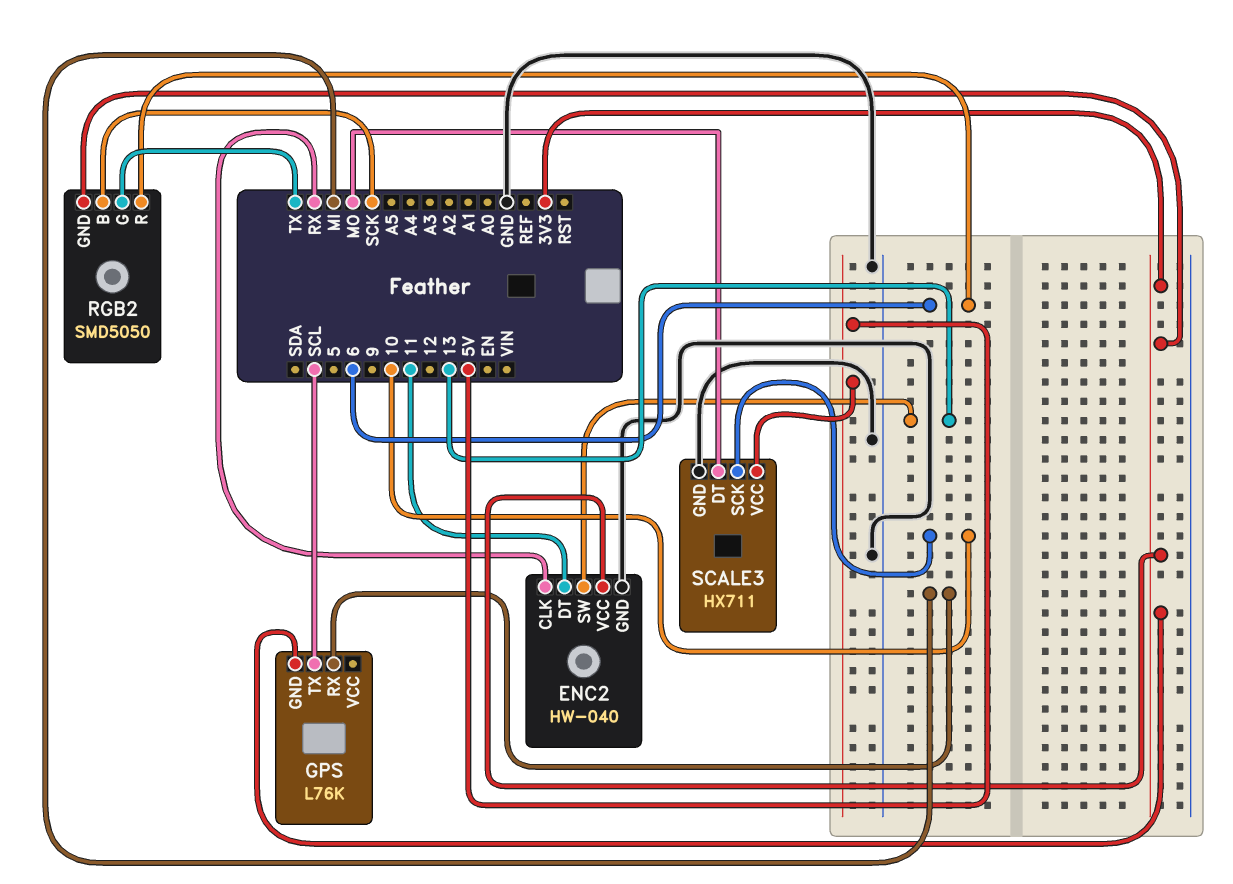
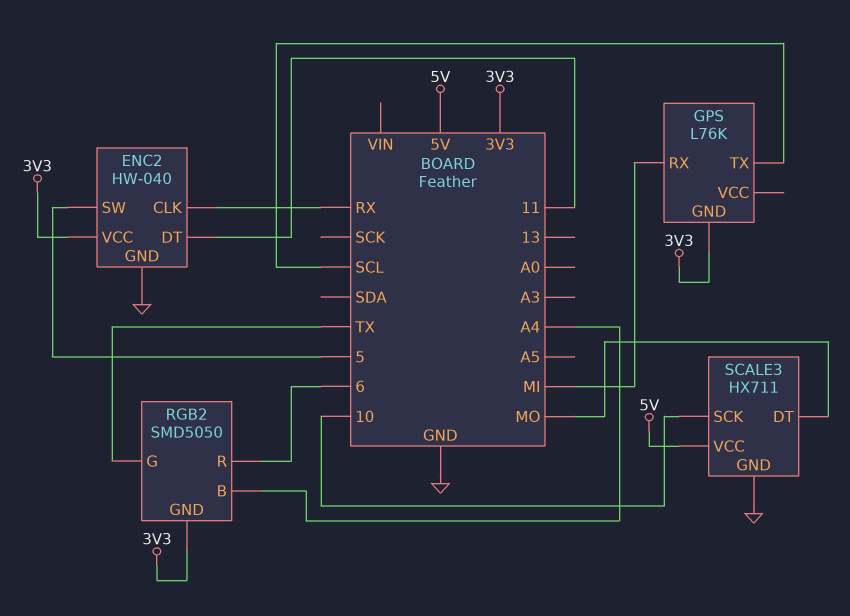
ENC2 pin SW: 13 -> 5
RGB2 pin B: SCK -> A4

